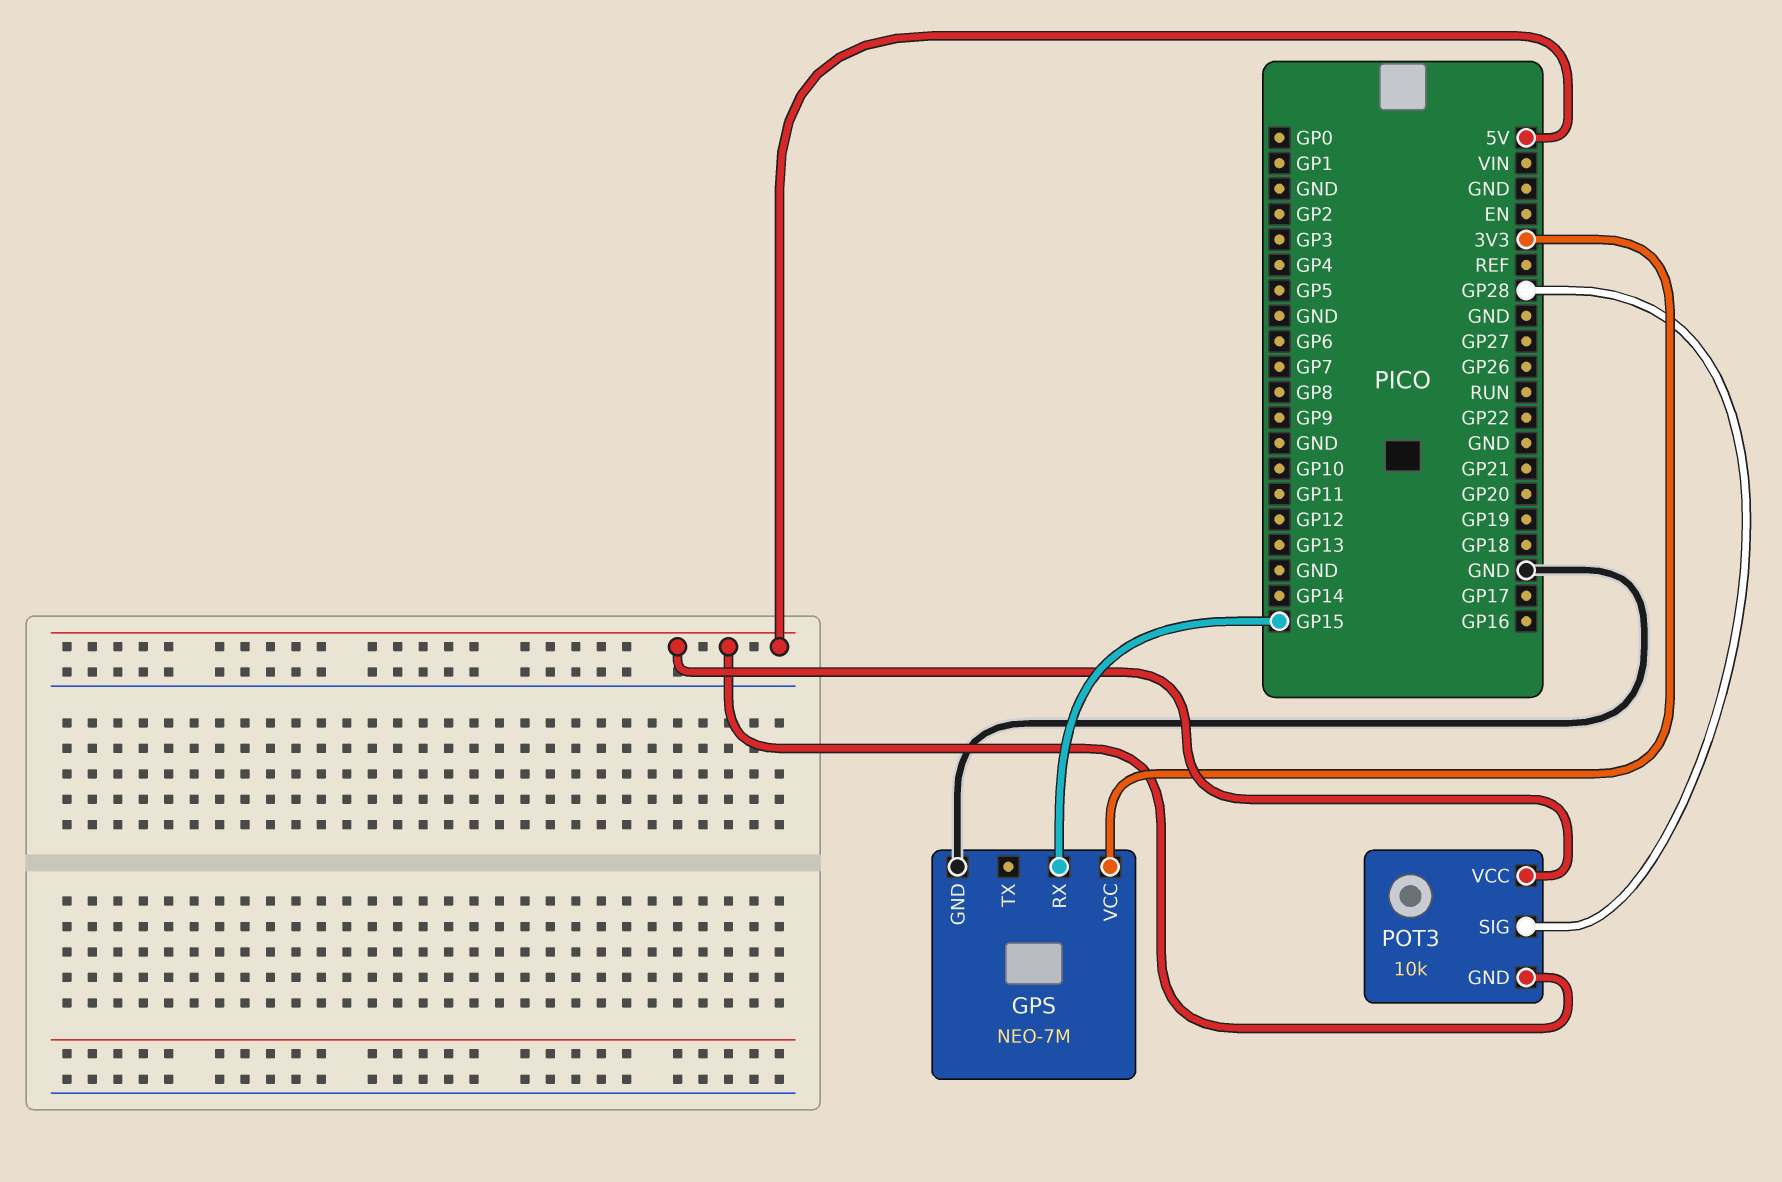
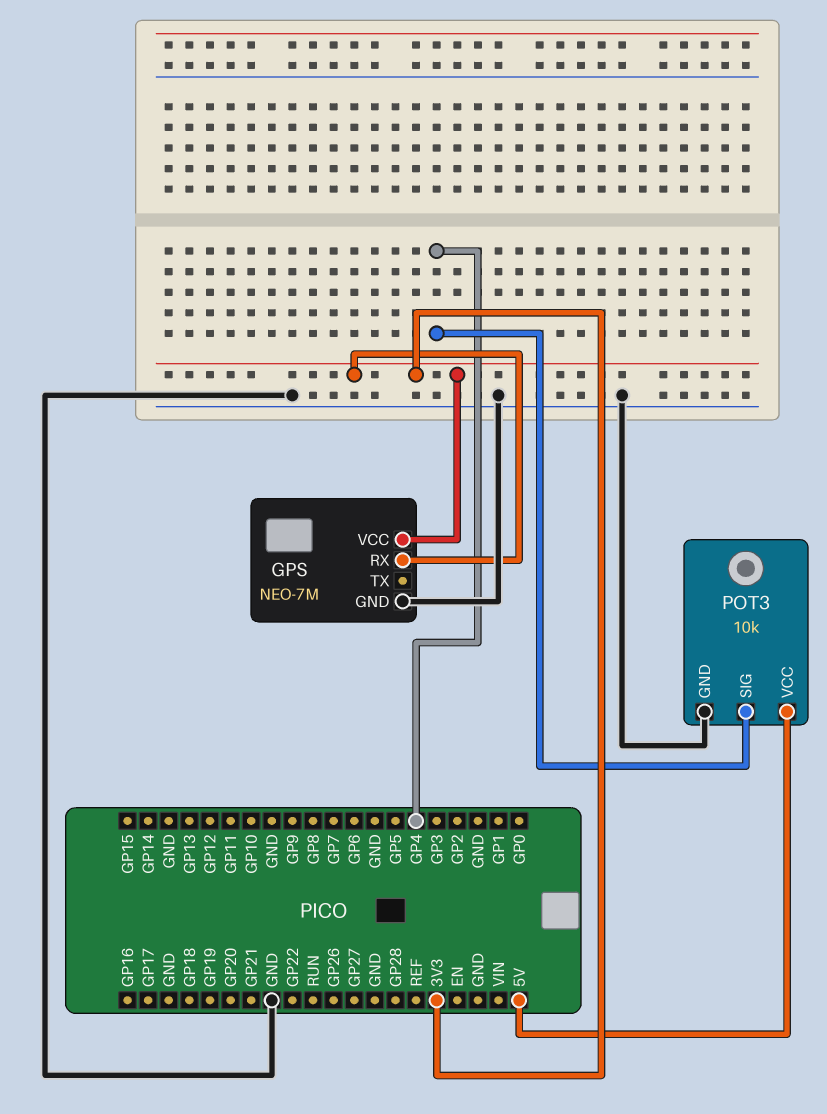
GPS pin RX: GP15 -> 3V3
POT3 pin GND: 5V -> GND
POT3 pin SIG: GP28 -> GP4

